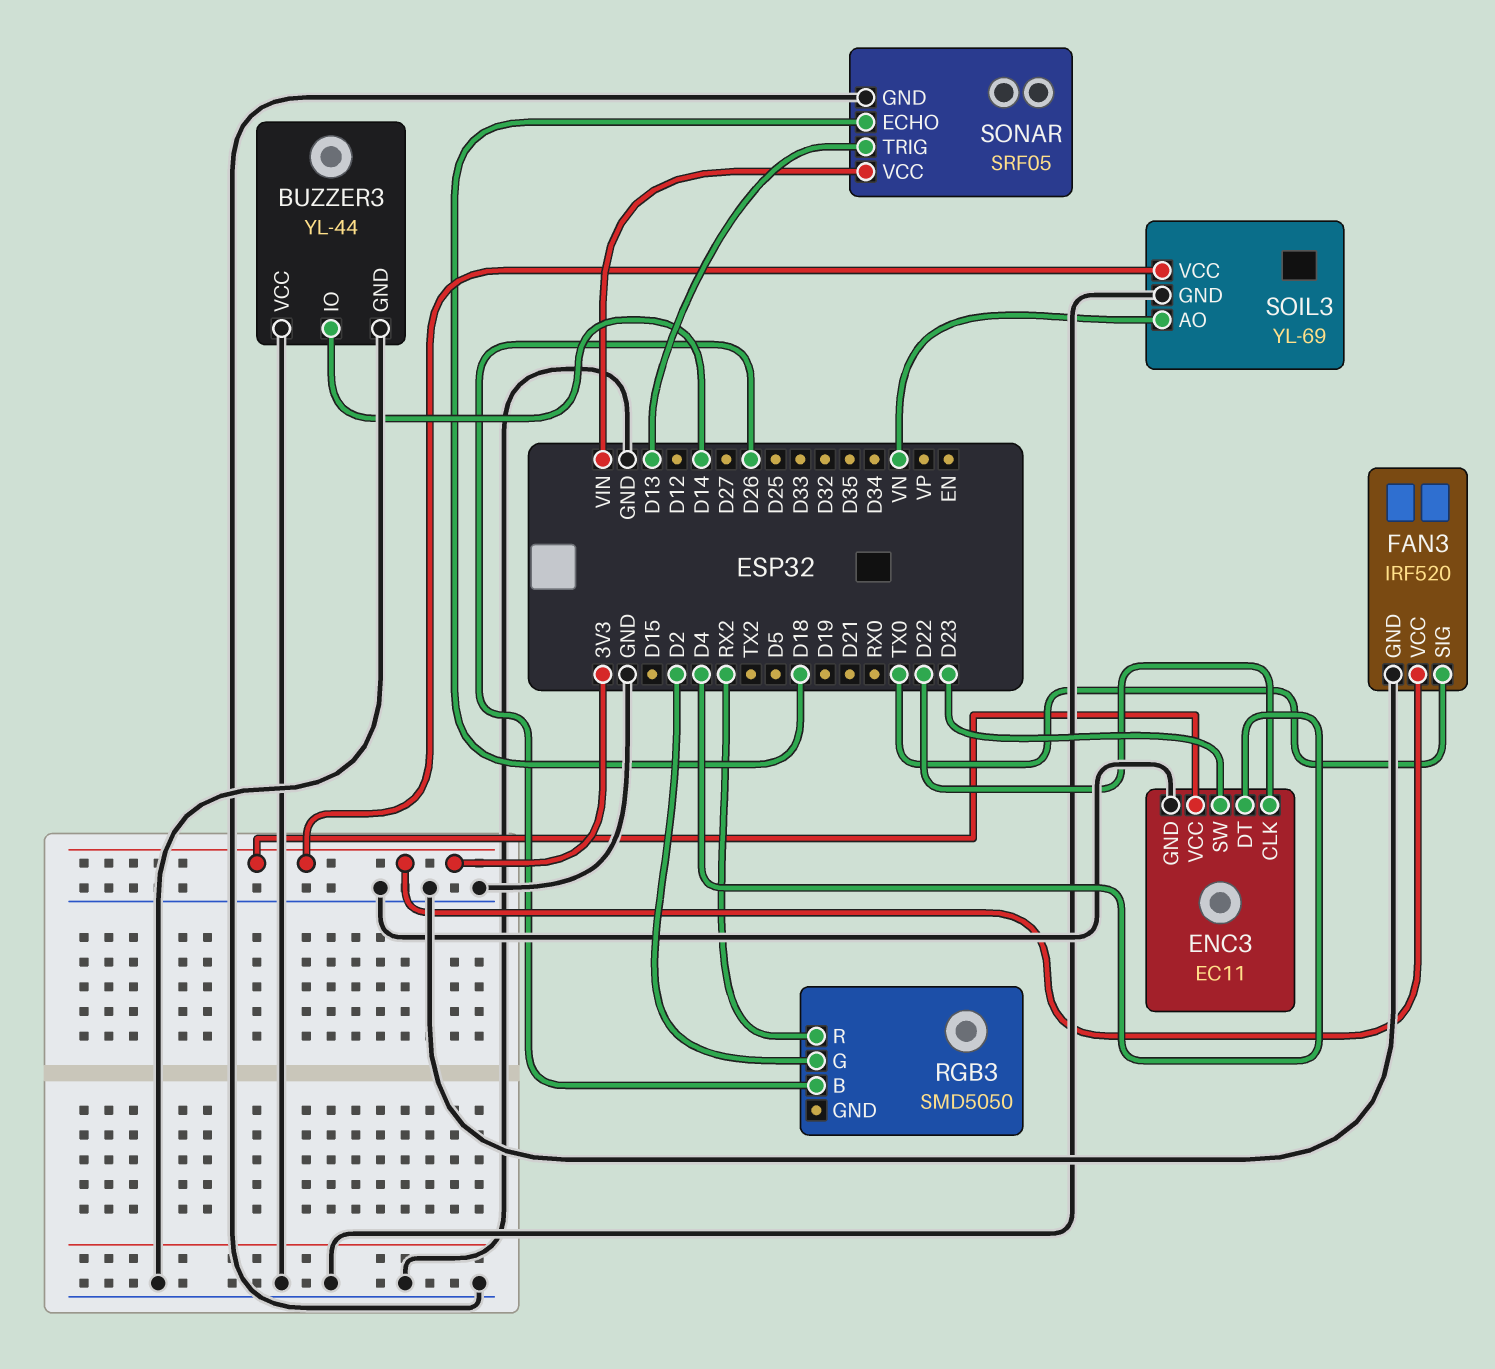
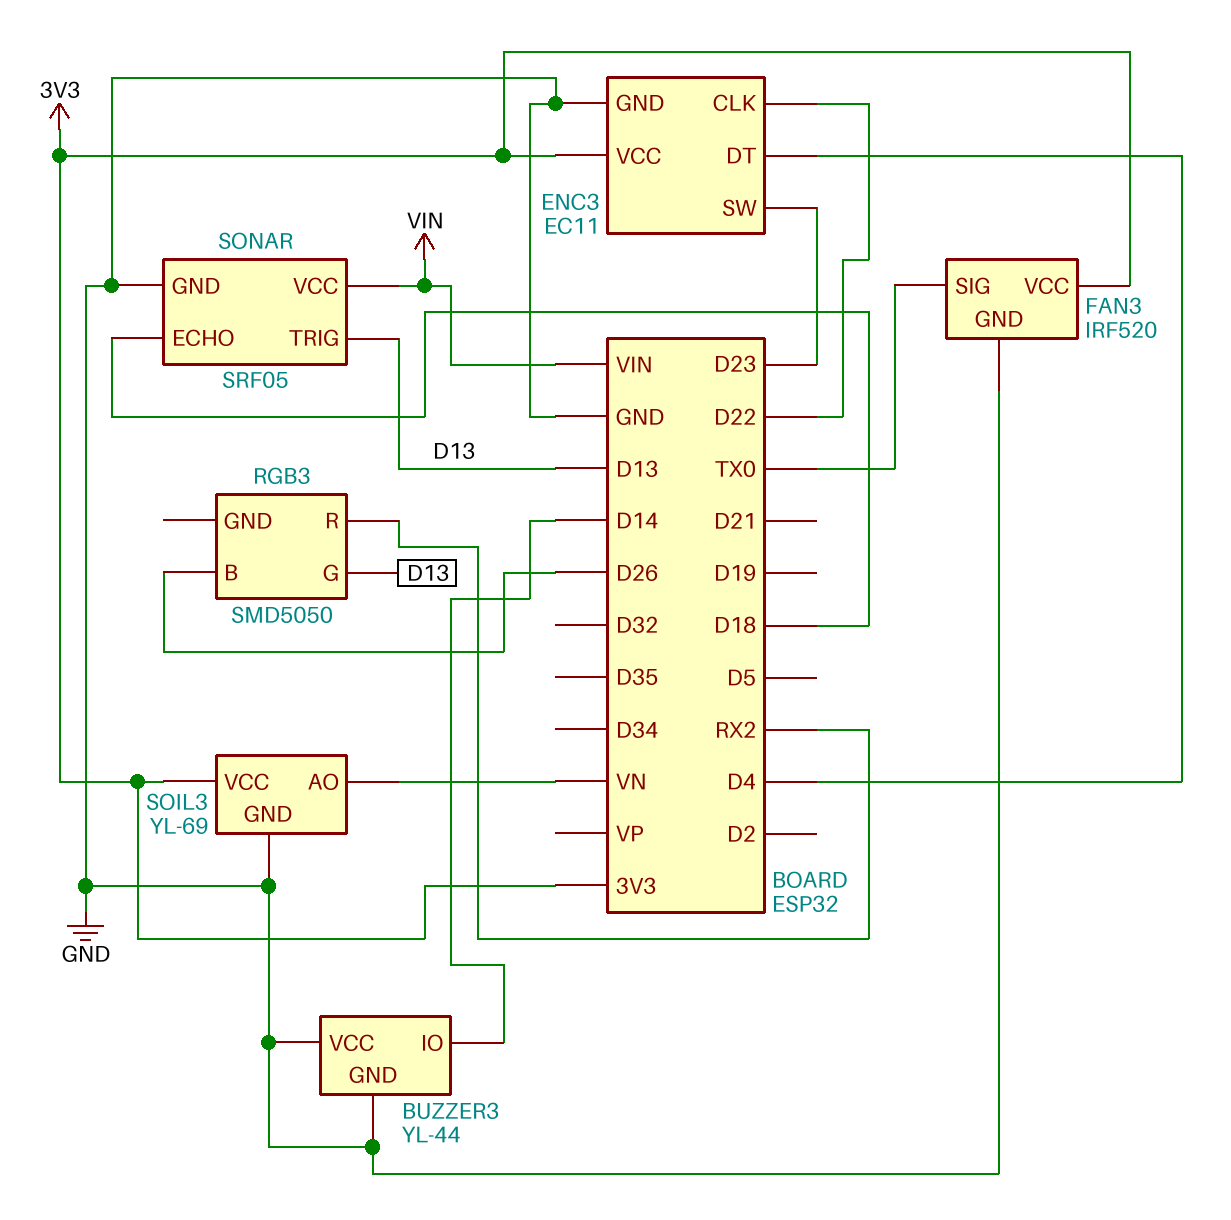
RGB3 pin G: D2 -> D13

